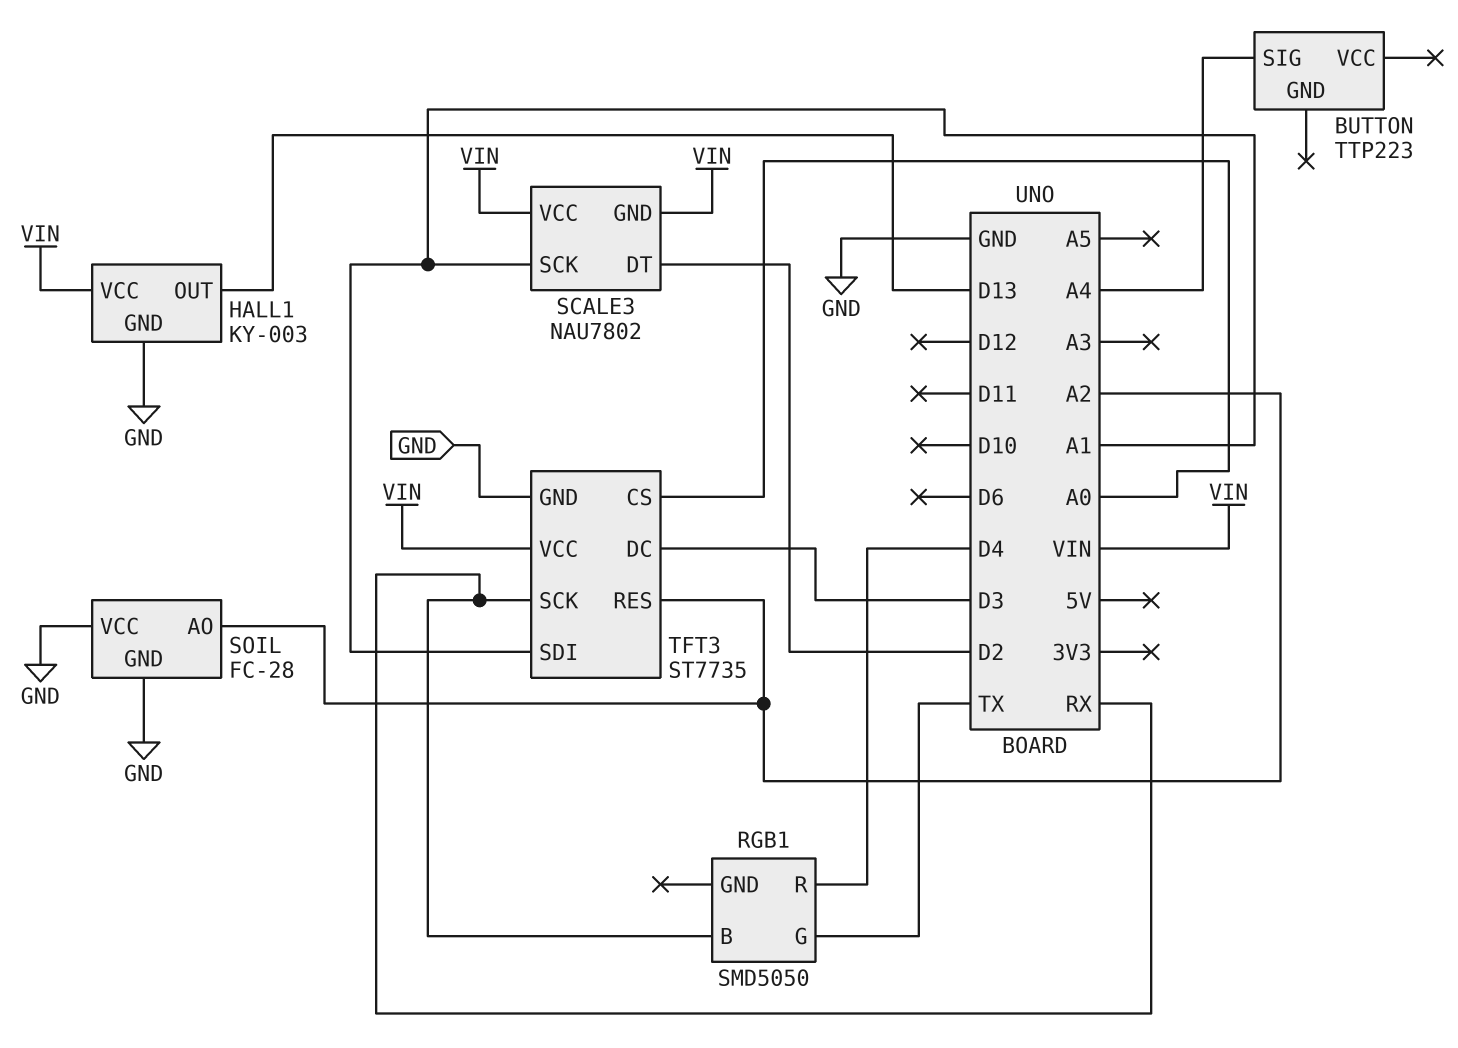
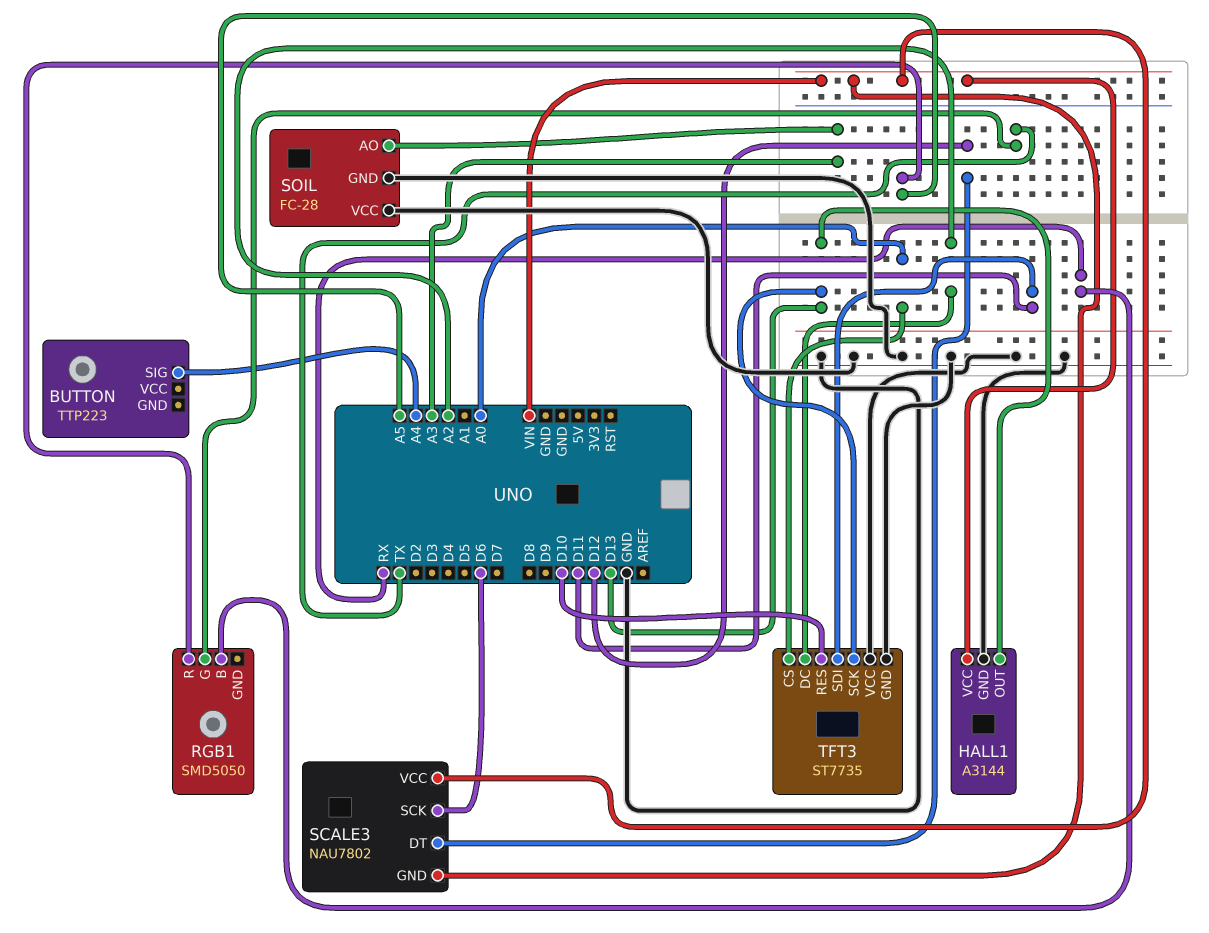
HALL1: KY-003 -> A3144
RGB1 pin R: D4 -> A5
SCALE3 pin DT: D2 -> D12
SCALE3 pin SCK: A1 -> D6
SOIL pin AO: A2 -> A3
TFT3 pin DC: D3 -> A2
TFT3 pin RES: A2 -> D10
TFT3 pin SCK: RX -> D13
TFT3 pin SDI: A1 -> D11
TFT3 pin VCC: VIN -> GND

